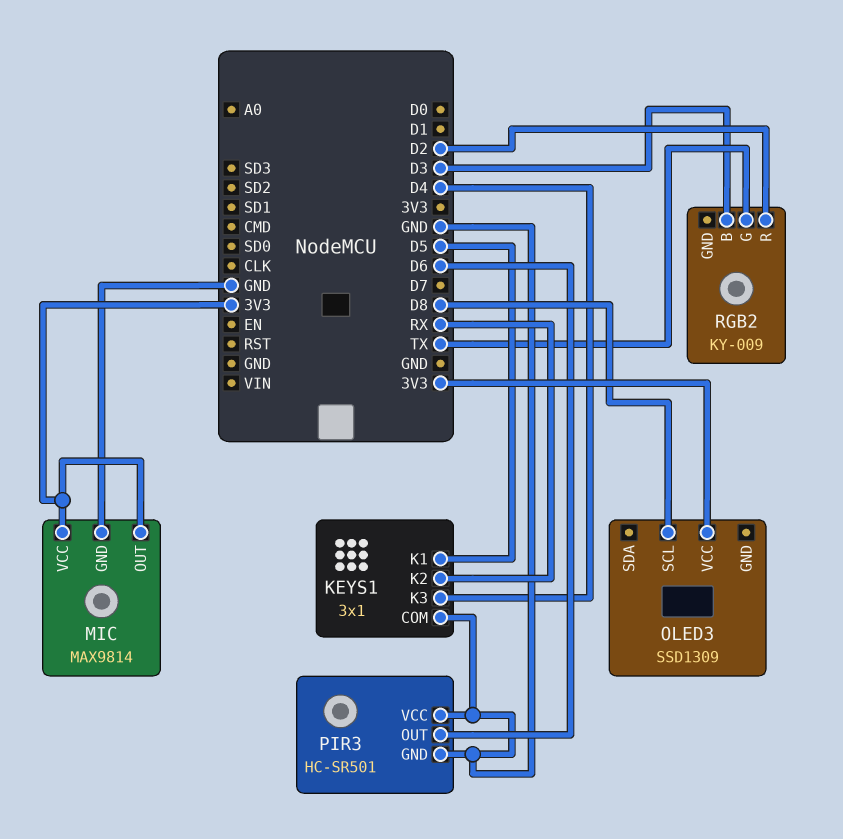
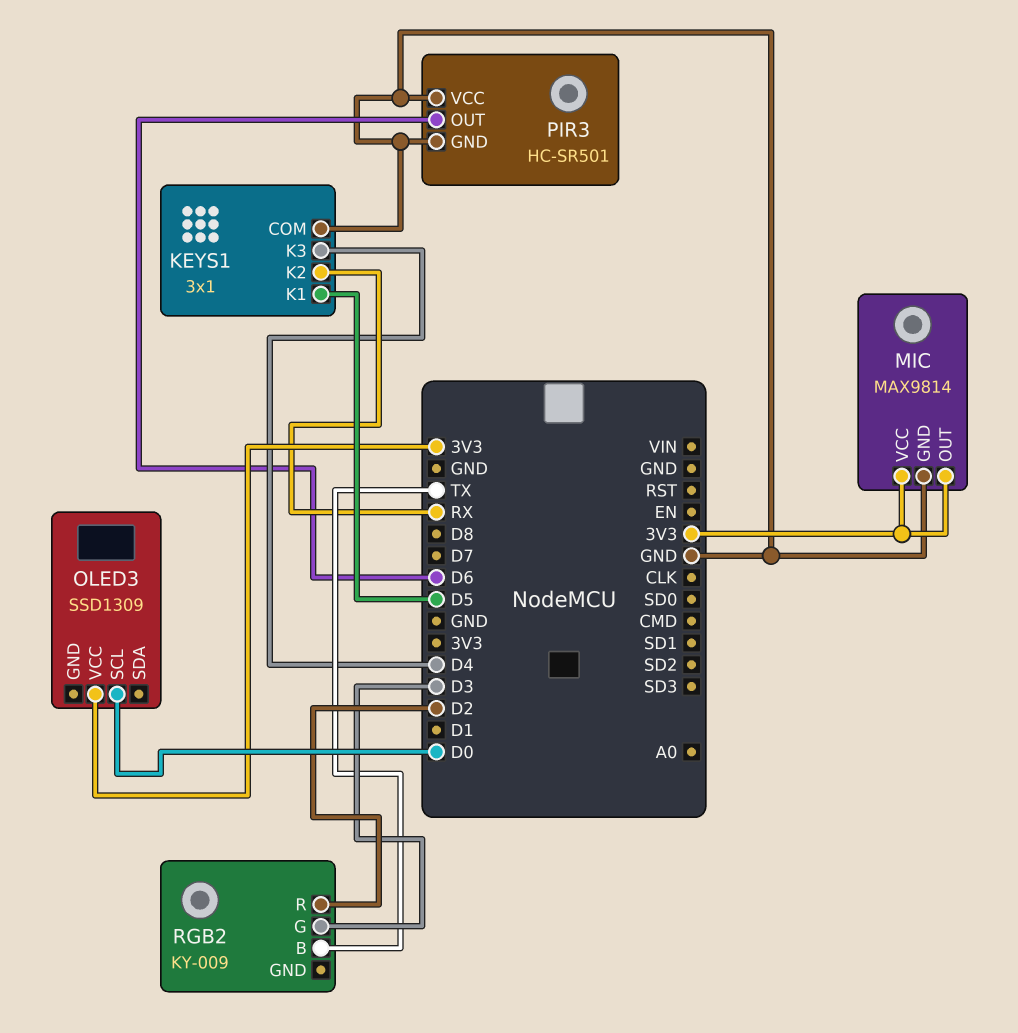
OLED3 pin SCL: D8 -> D0
RGB2 pin B: D3 -> TX
RGB2 pin G: TX -> D3

